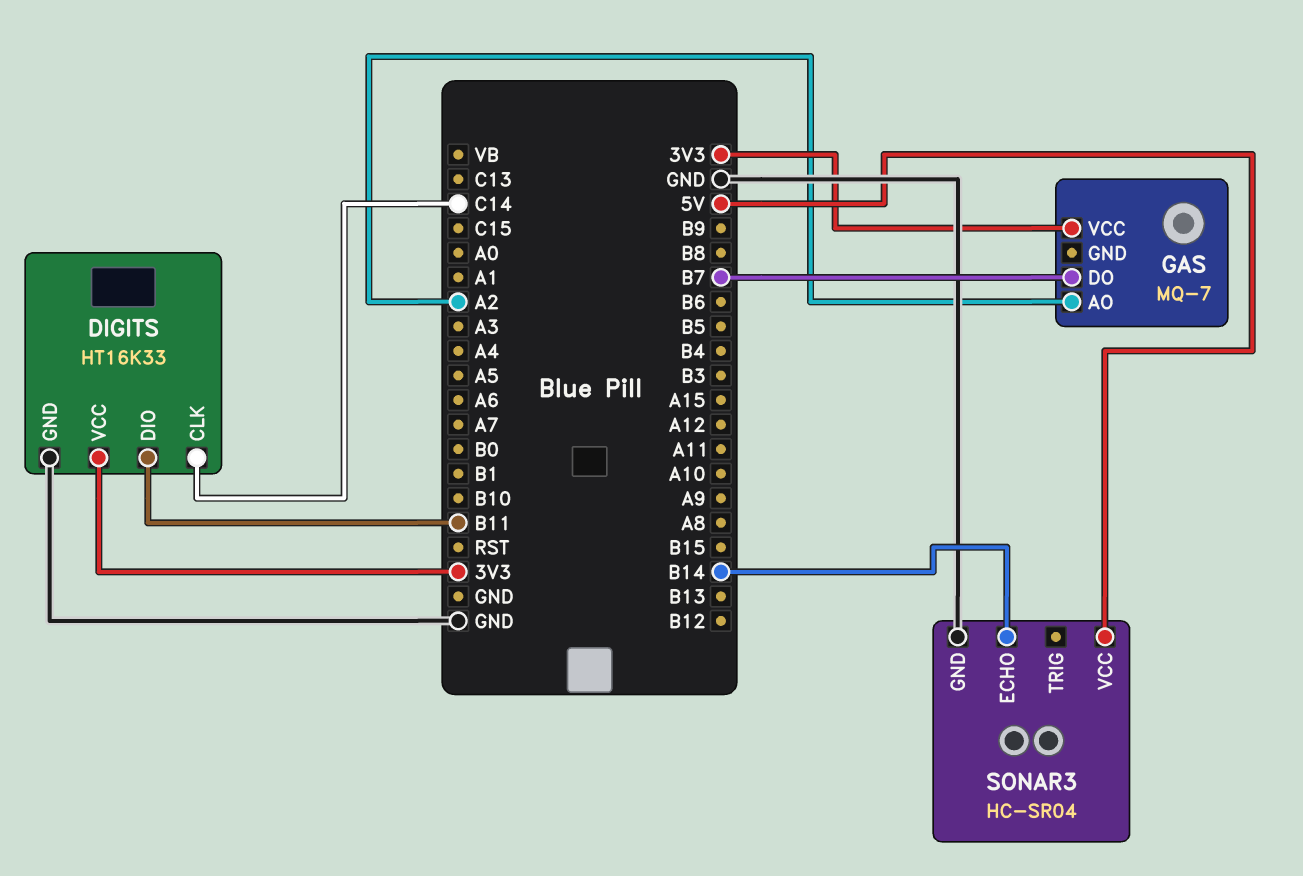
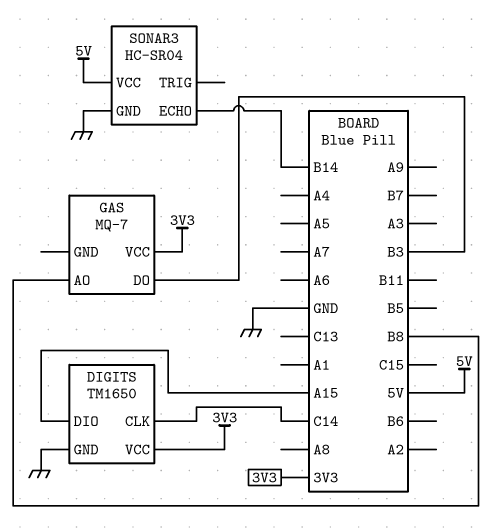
DIGITS: HT16K33 -> TM1650
DIGITS pin DIO: B11 -> A15
GAS pin AO: A2 -> B8
GAS pin DO: B7 -> B3

